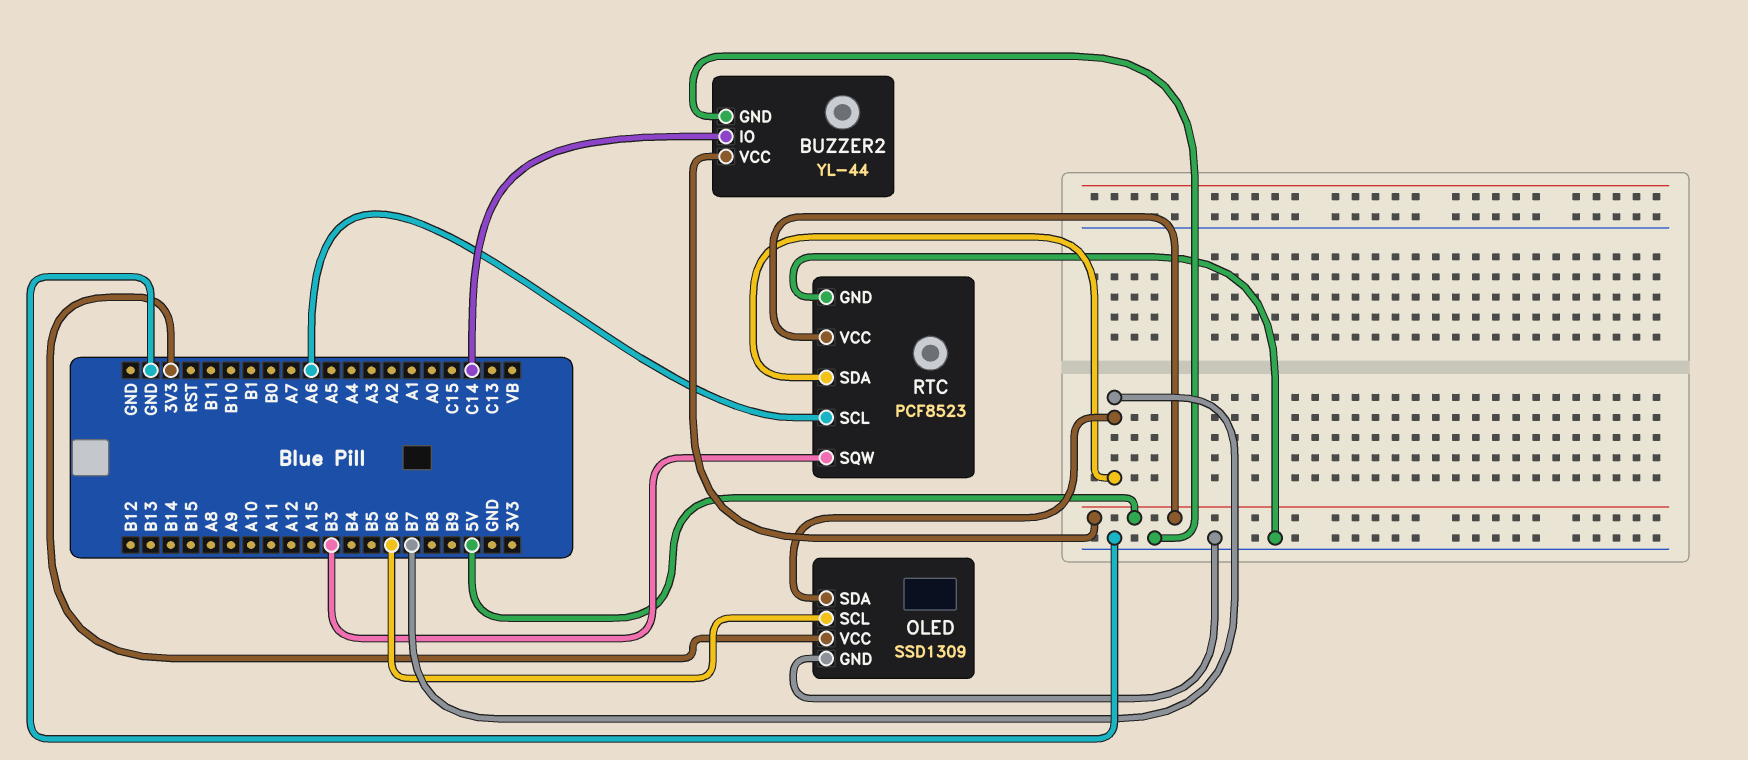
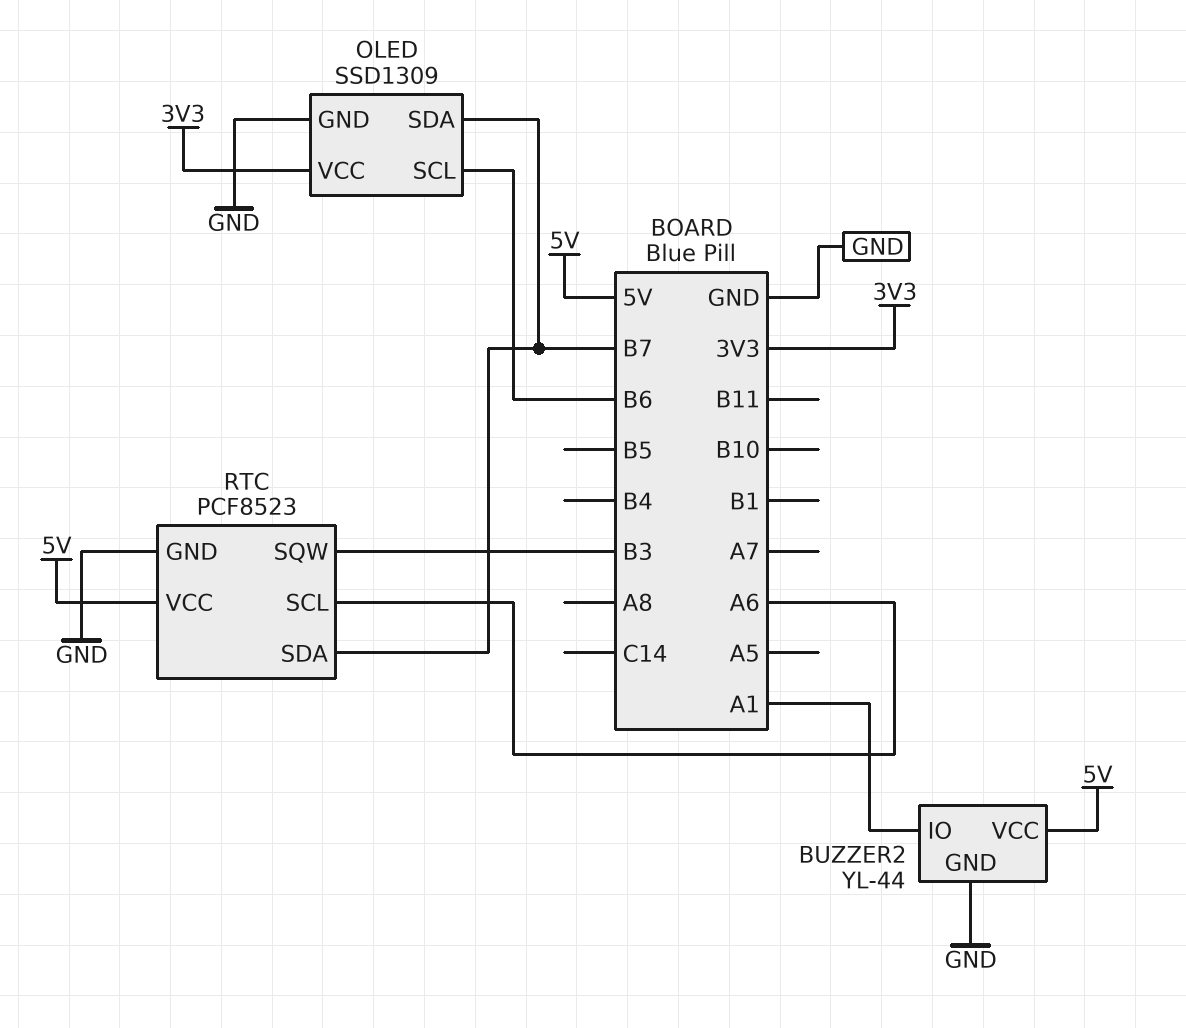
BUZZER2 pin IO: C14 -> A1

